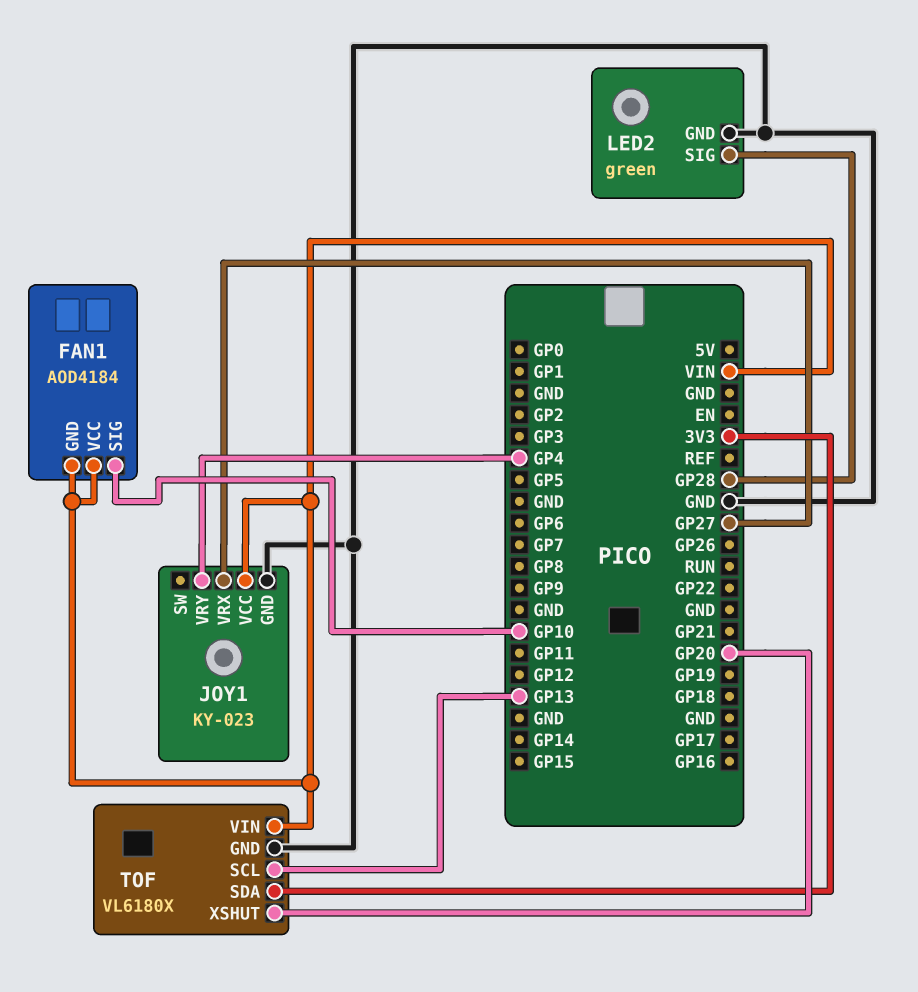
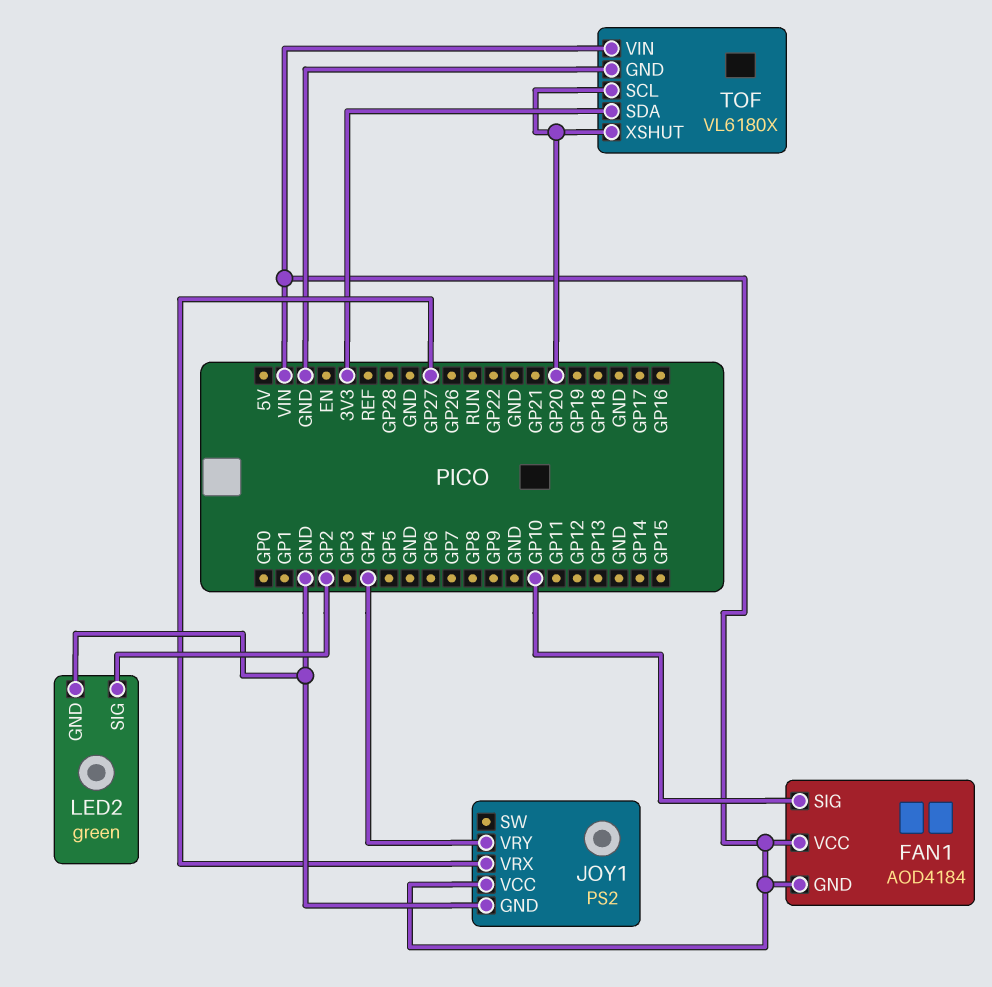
JOY1: KY-023 -> PS2
LED2 pin SIG: GP28 -> GP2
TOF pin SCL: GP13 -> GP20

